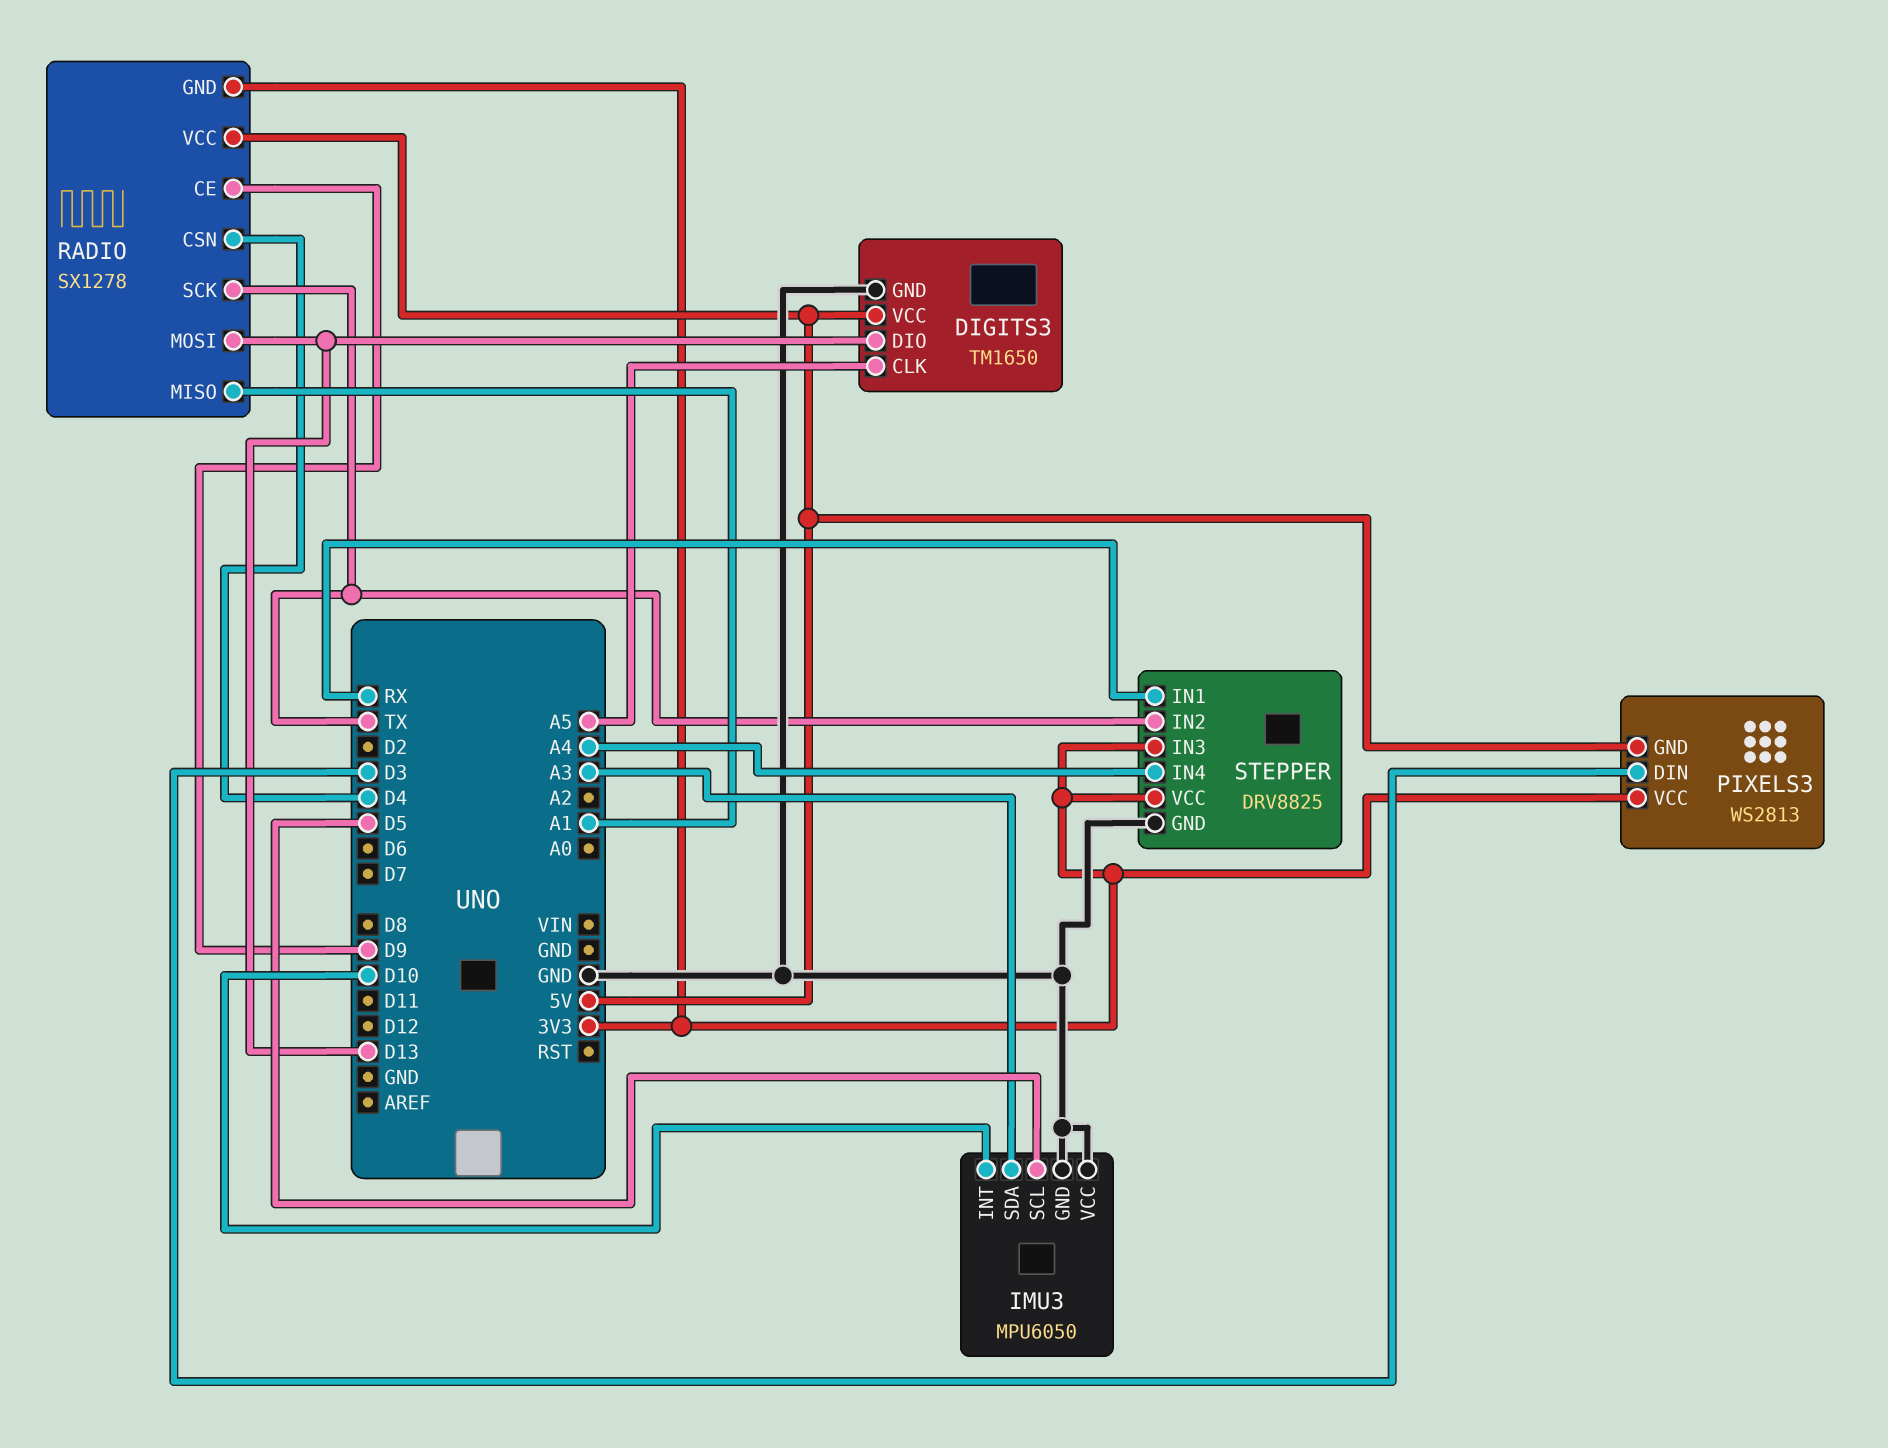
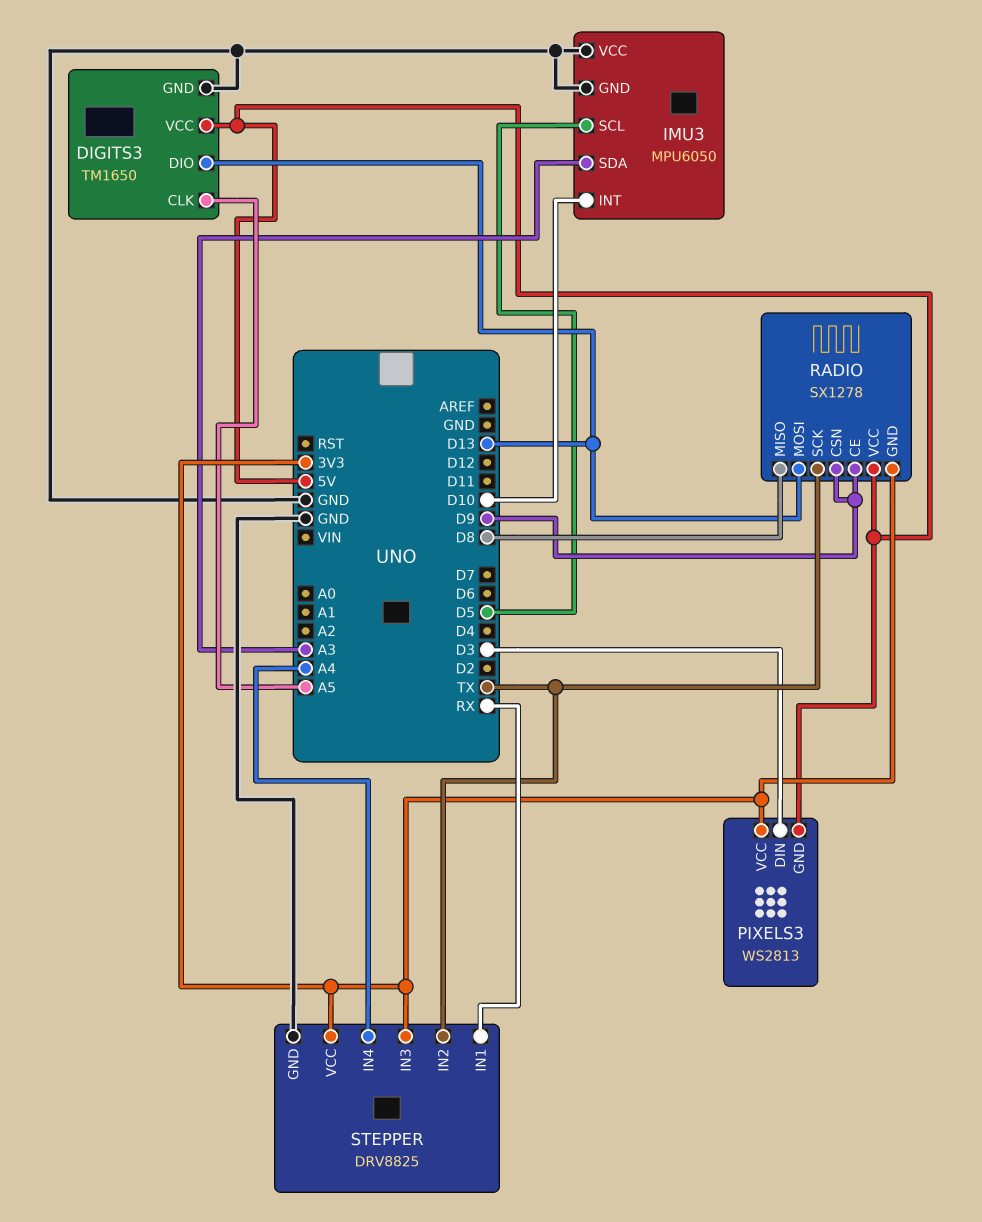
RADIO pin CSN: D4 -> D9
RADIO pin MISO: A1 -> D8

